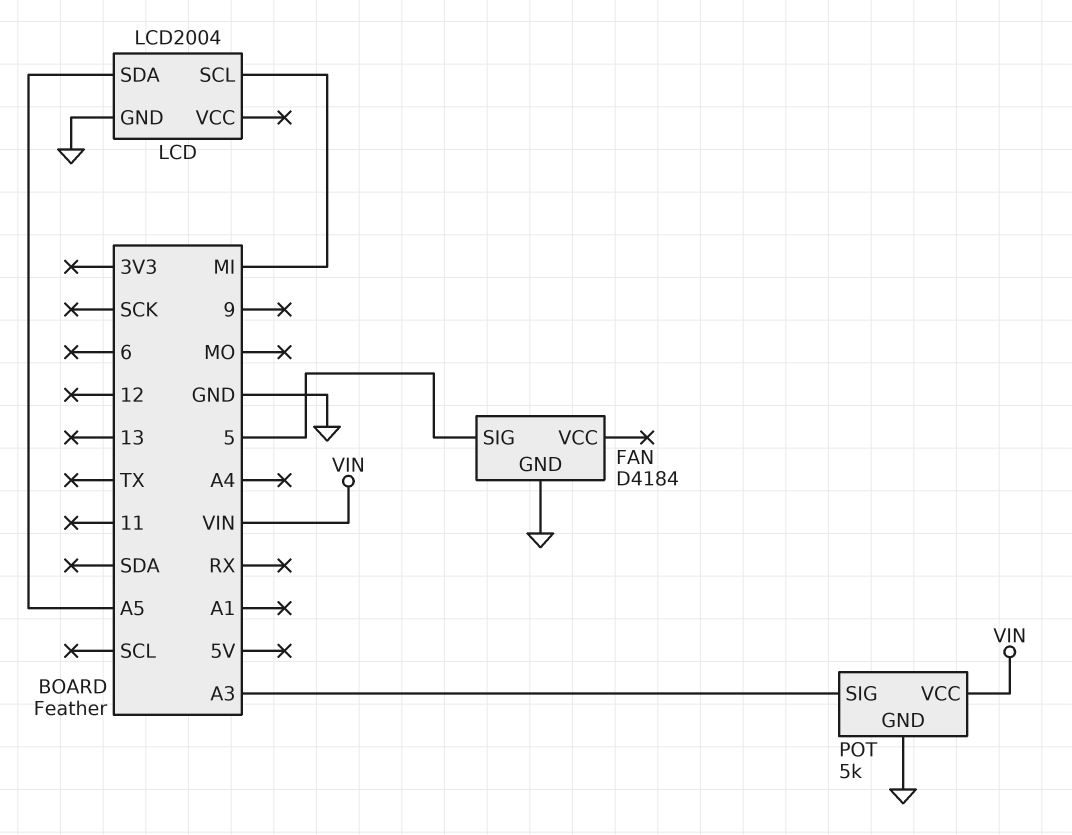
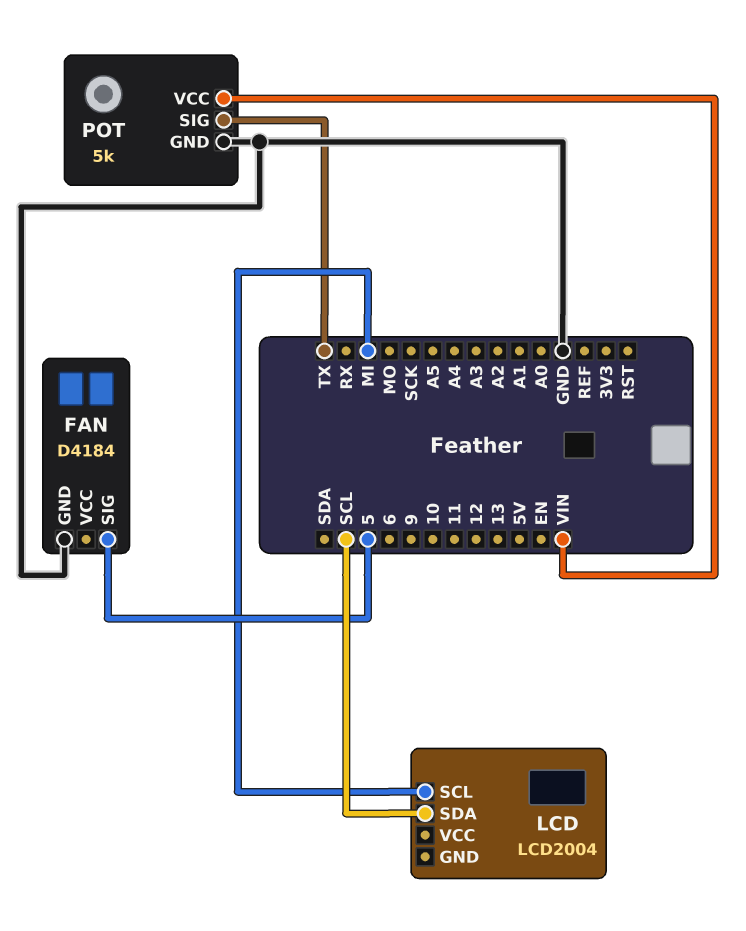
LCD pin GND: GND -> none
LCD pin SDA: A5 -> SCL
POT pin SIG: A3 -> TX

